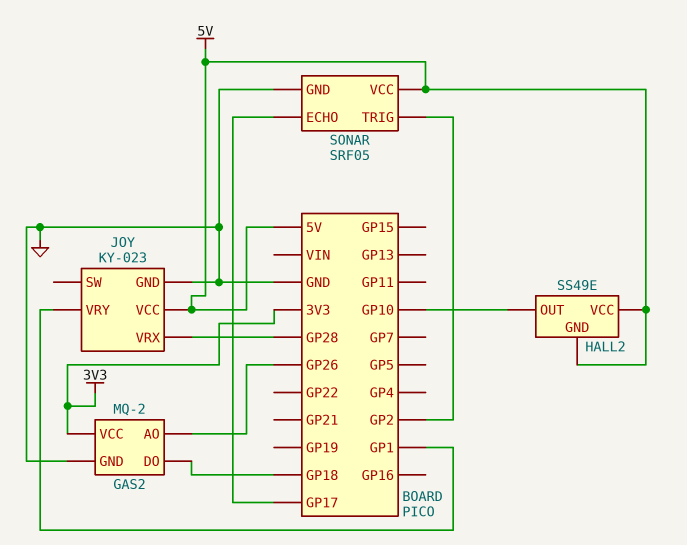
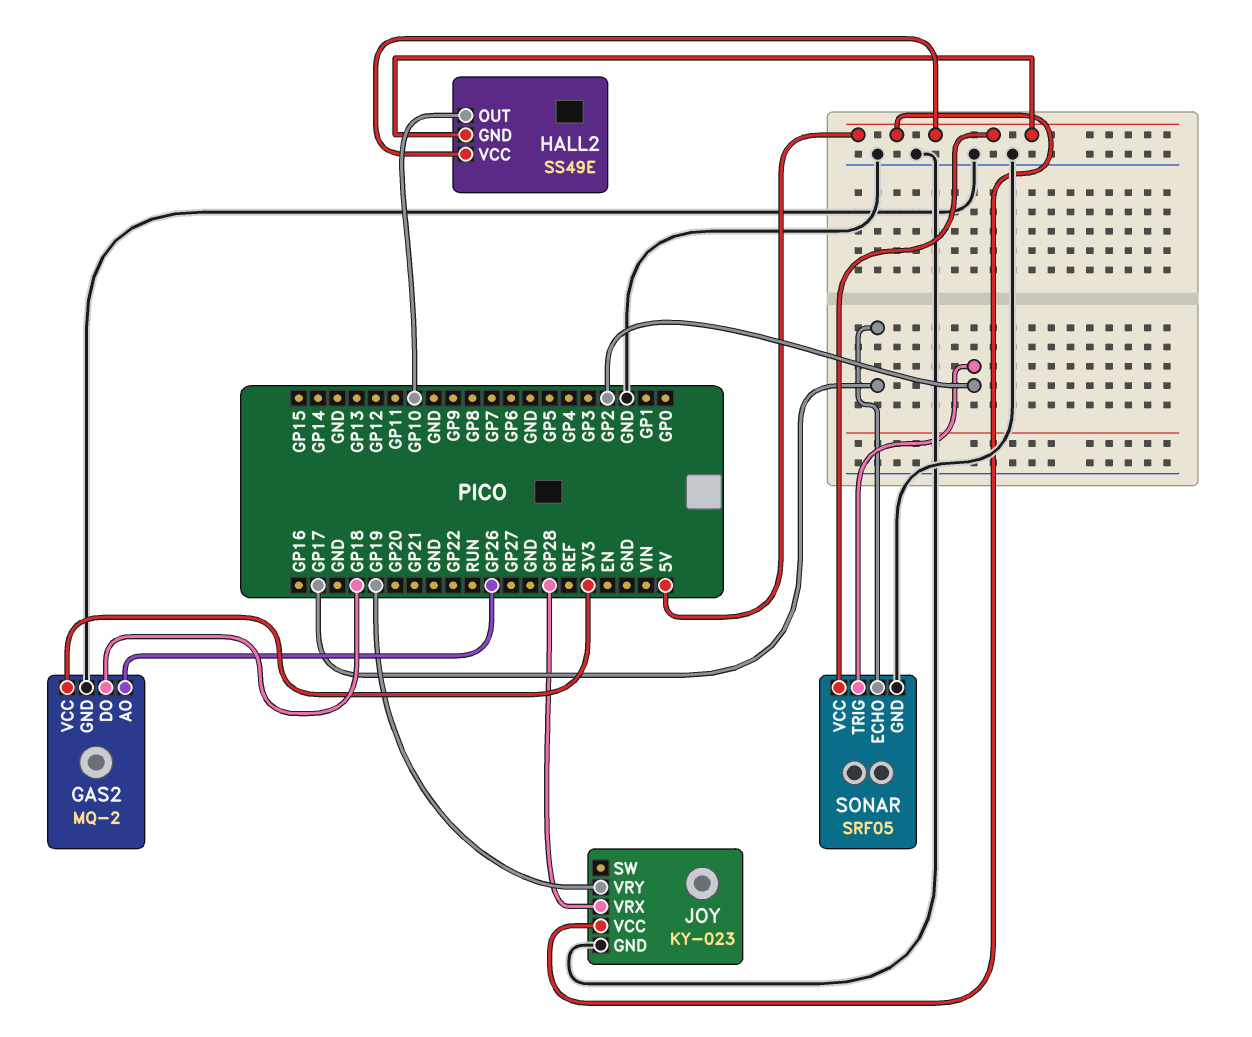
JOY pin VRY: GP1 -> GP19

